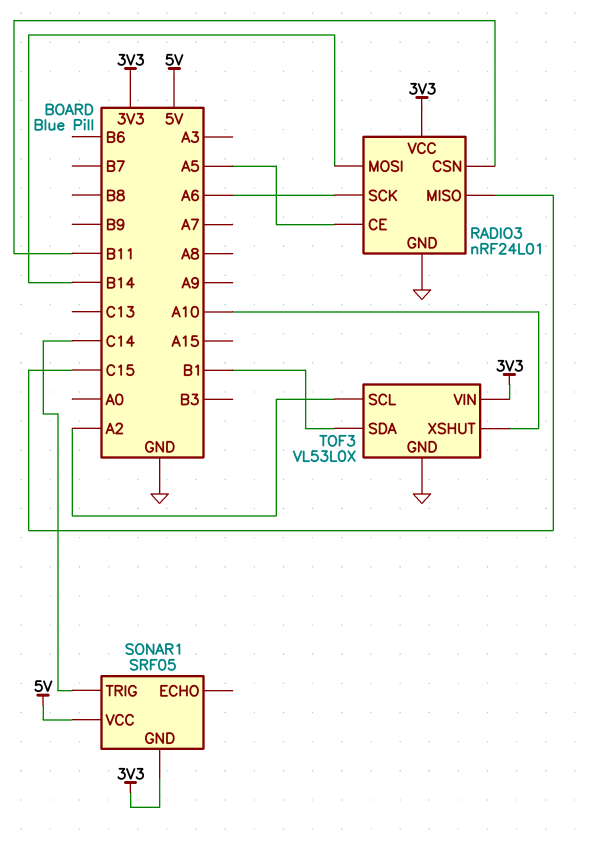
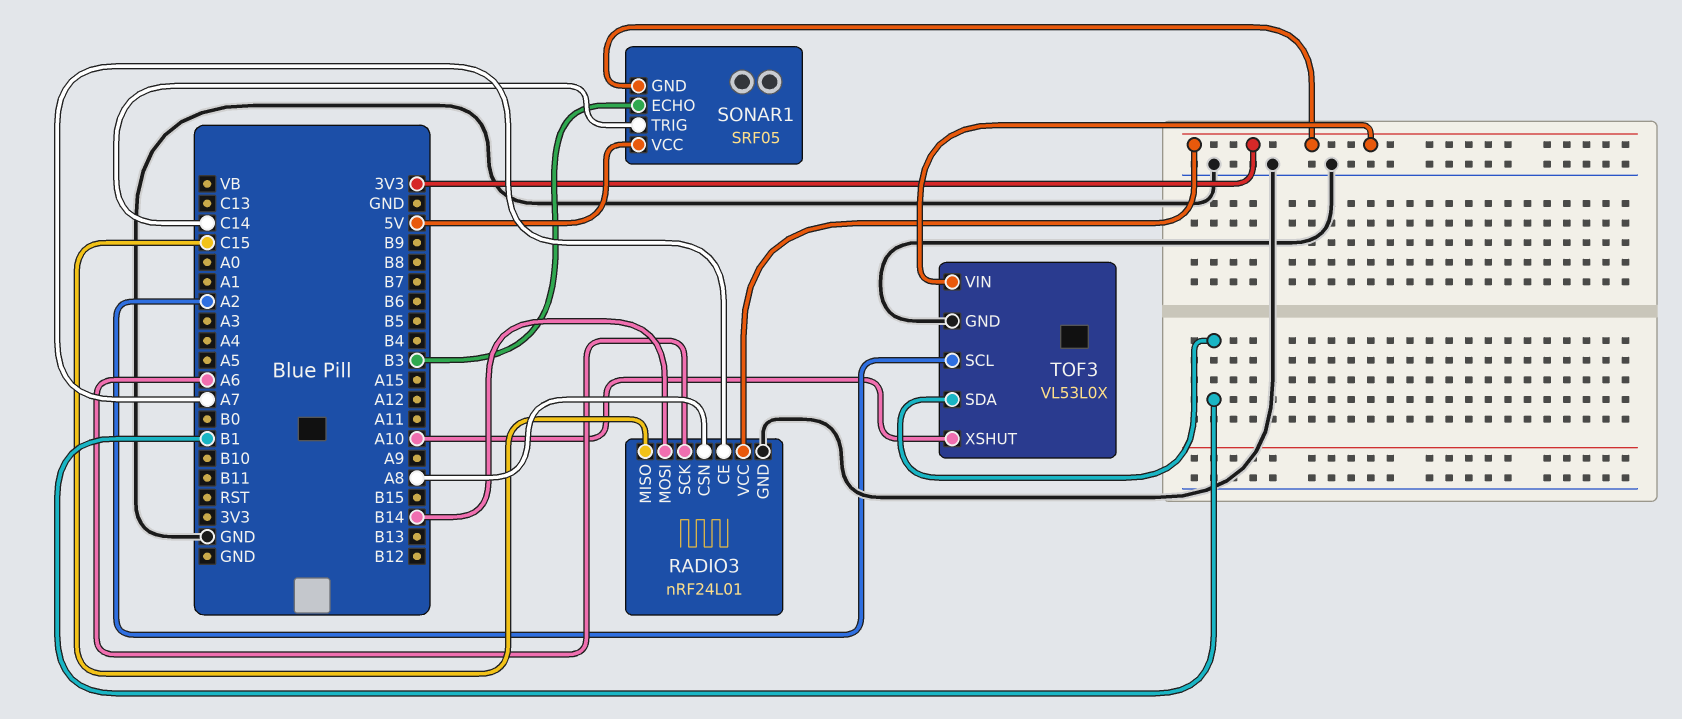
RADIO3 pin CE: A5 -> A7
RADIO3 pin CSN: B11 -> A8
SONAR1 pin ECHO: none -> B3

